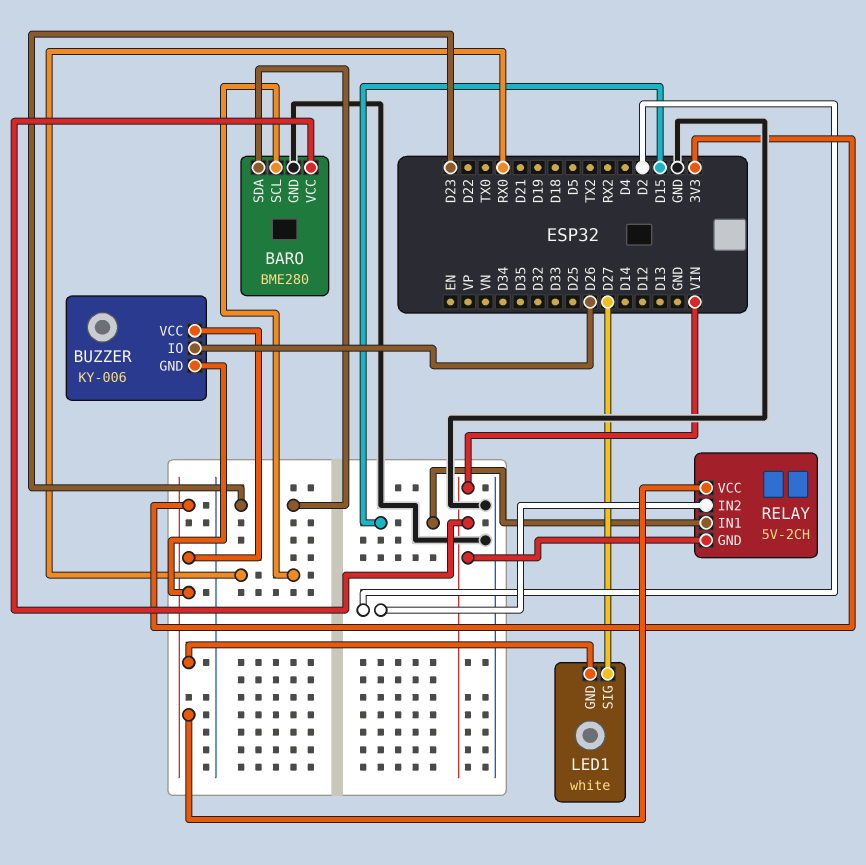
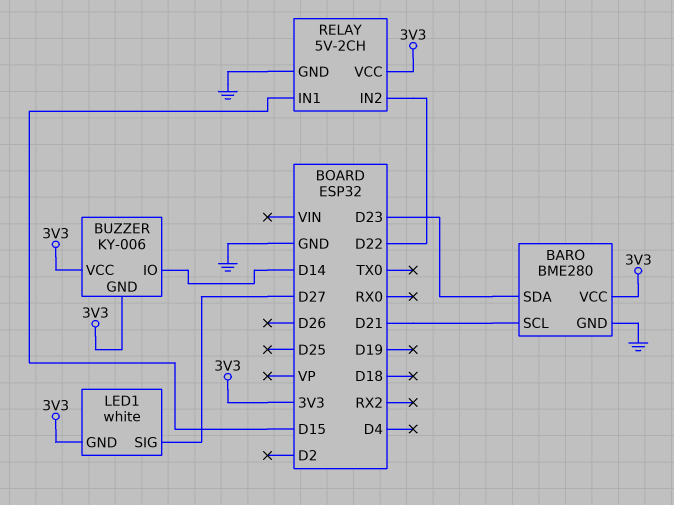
BARO pin SCL: RX0 -> D21
BARO pin VCC: VIN -> 3V3
BUZZER pin IO: D26 -> D14
RELAY pin GND: VIN -> GND
RELAY pin IN2: D2 -> D22

